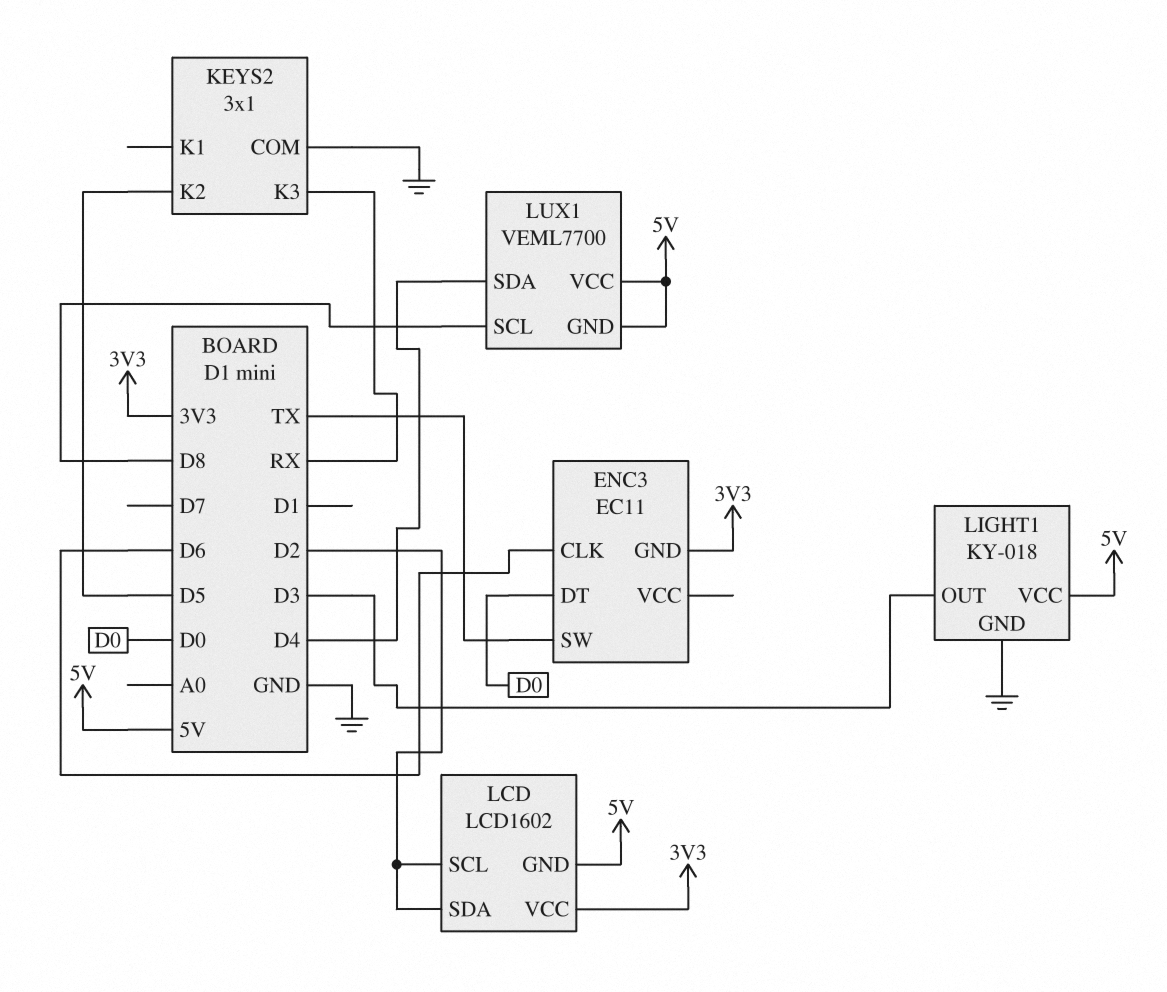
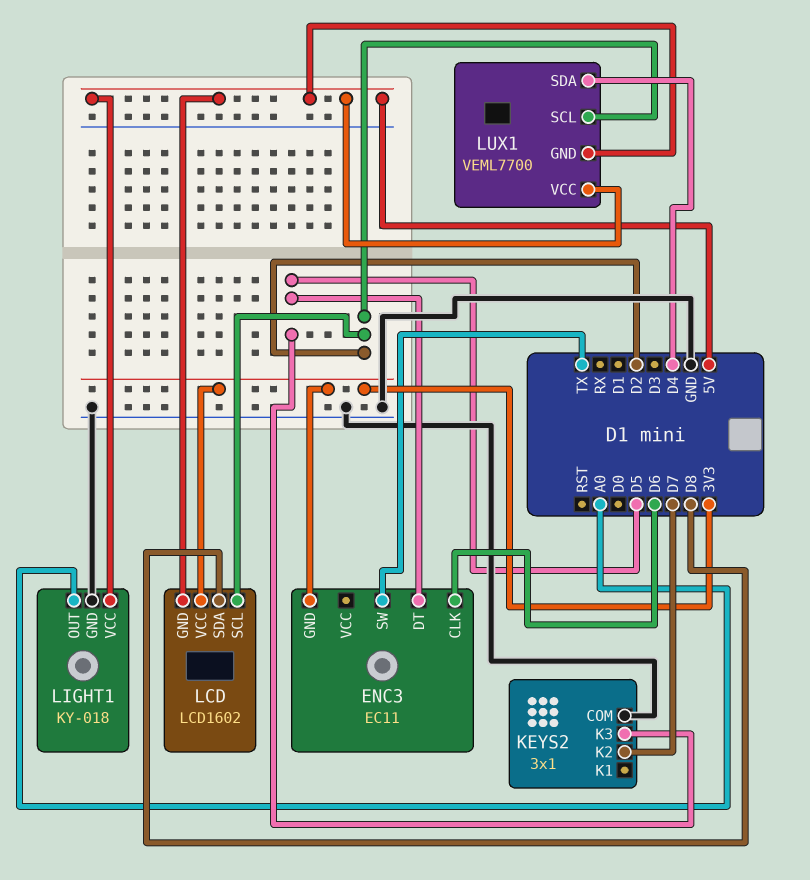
ENC3 pin DT: D0 -> D5
KEYS2 pin K2: D5 -> D7
KEYS2 pin K3: RX -> D5
LCD pin SDA: D2 -> D8
LIGHT1 pin OUT: D3 -> A0
LUX1 pin SCL: D8 -> D2

